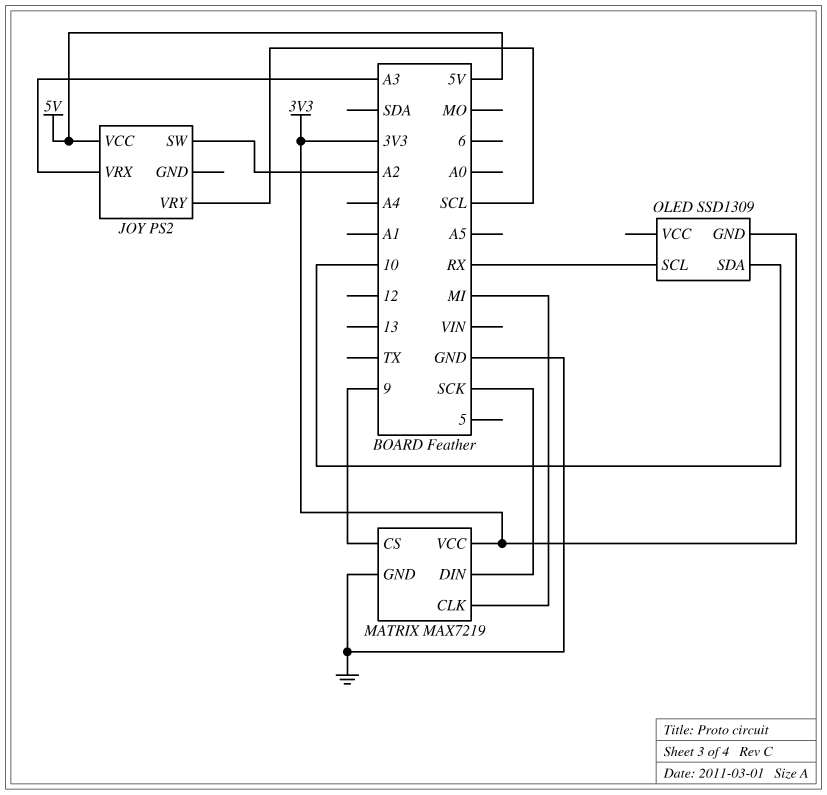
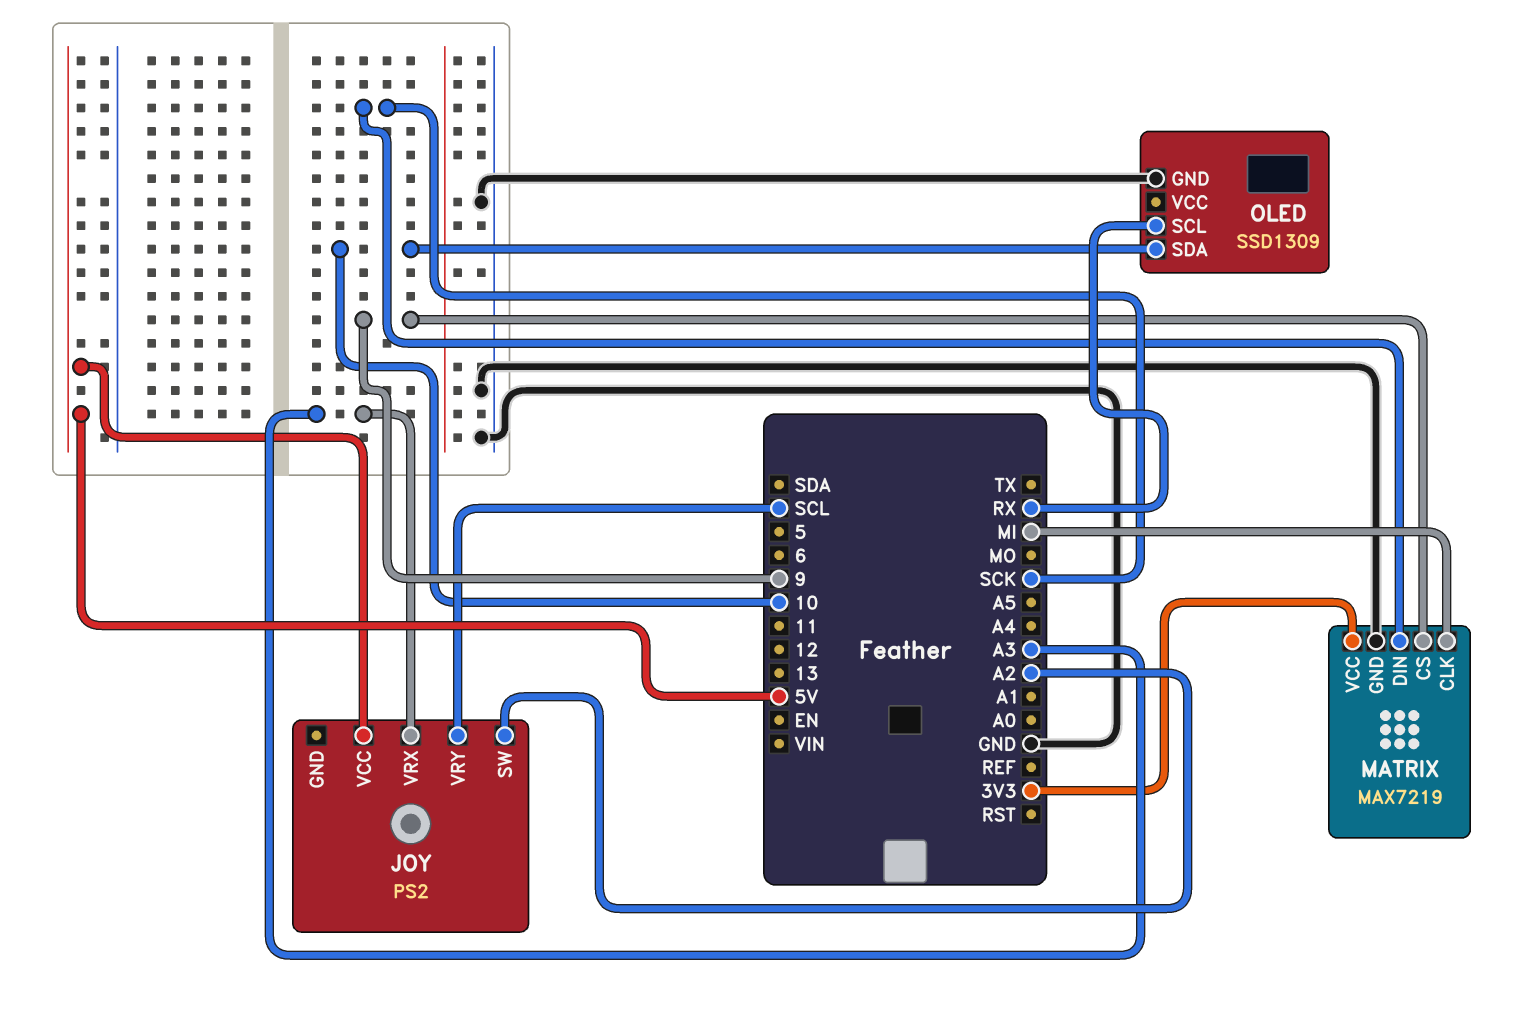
OLED pin GND: 3V3 -> GND

